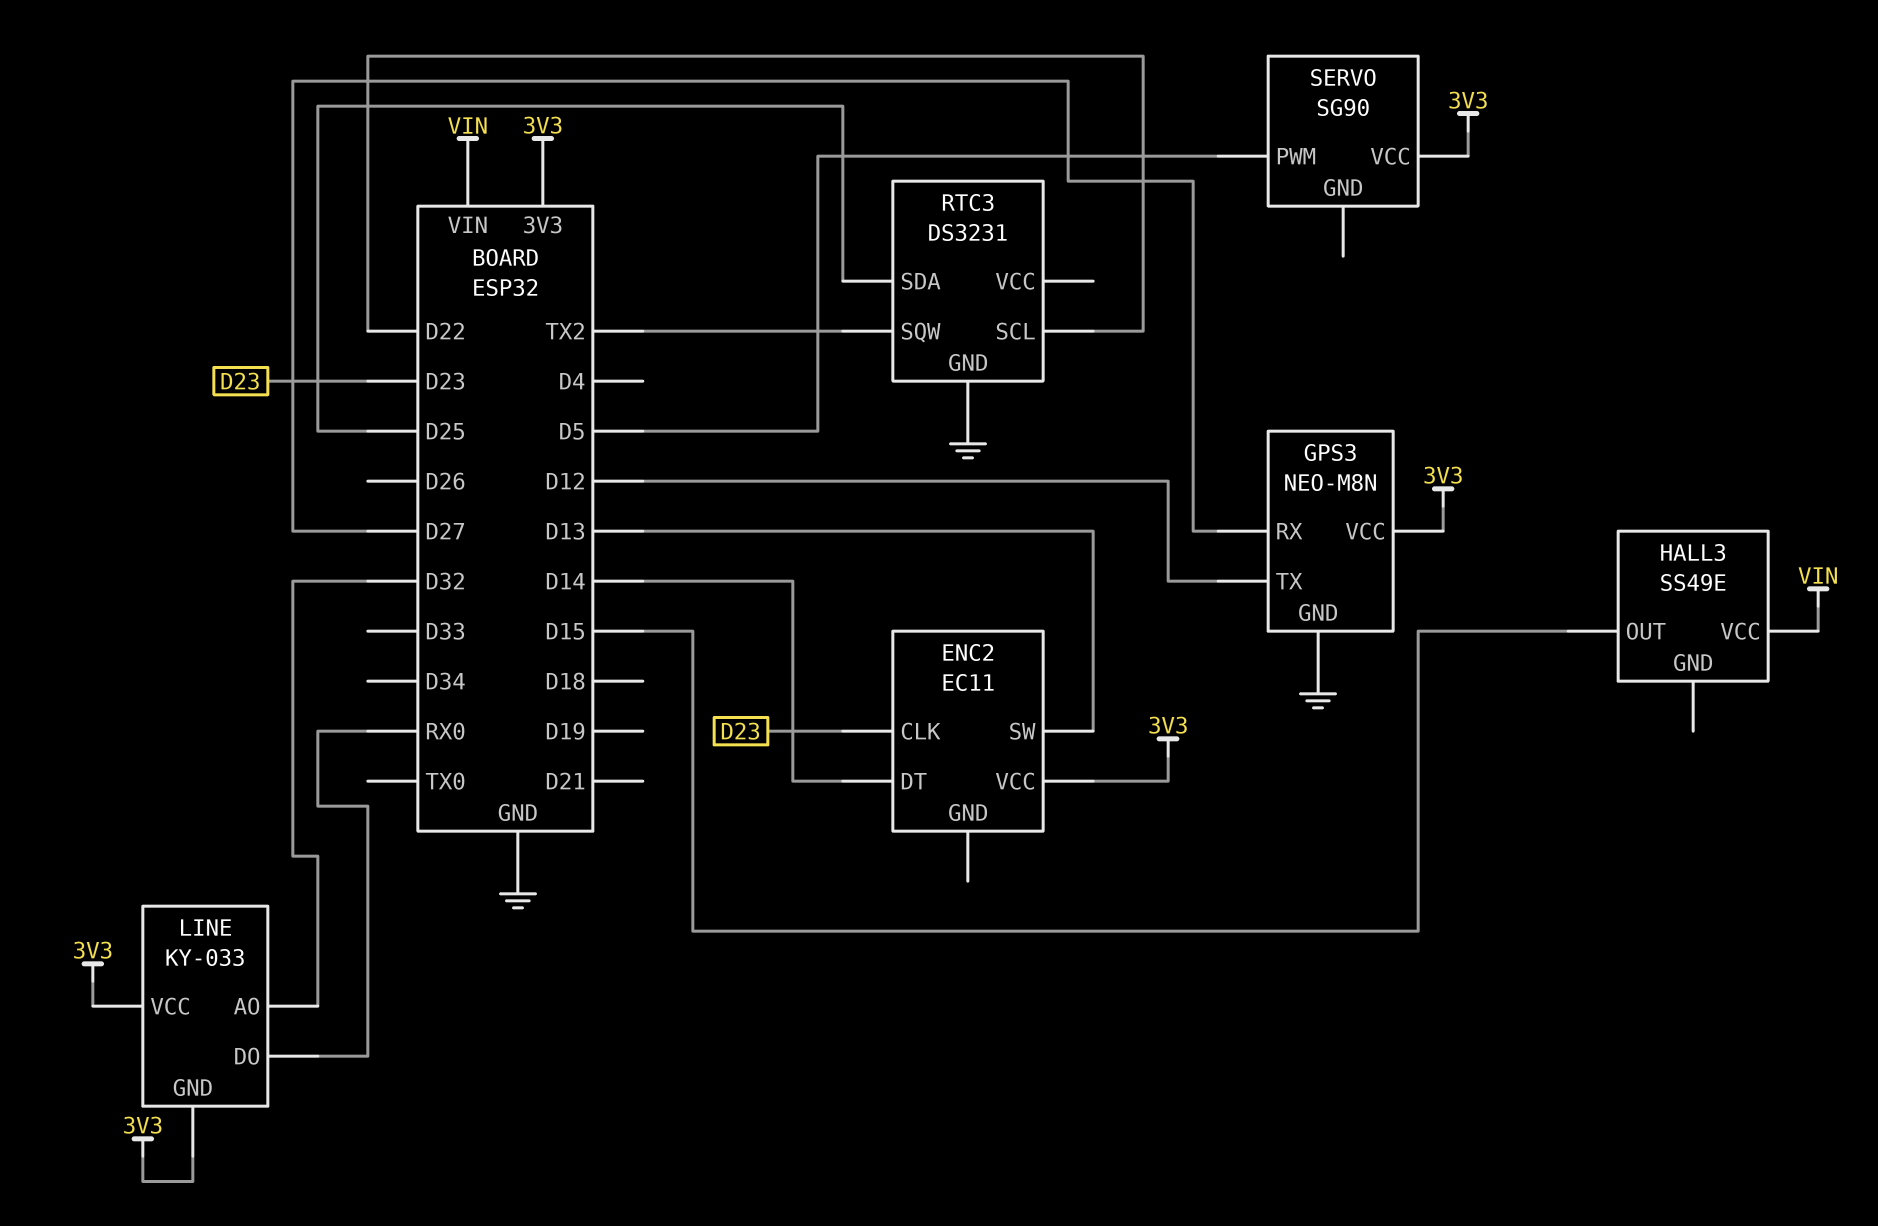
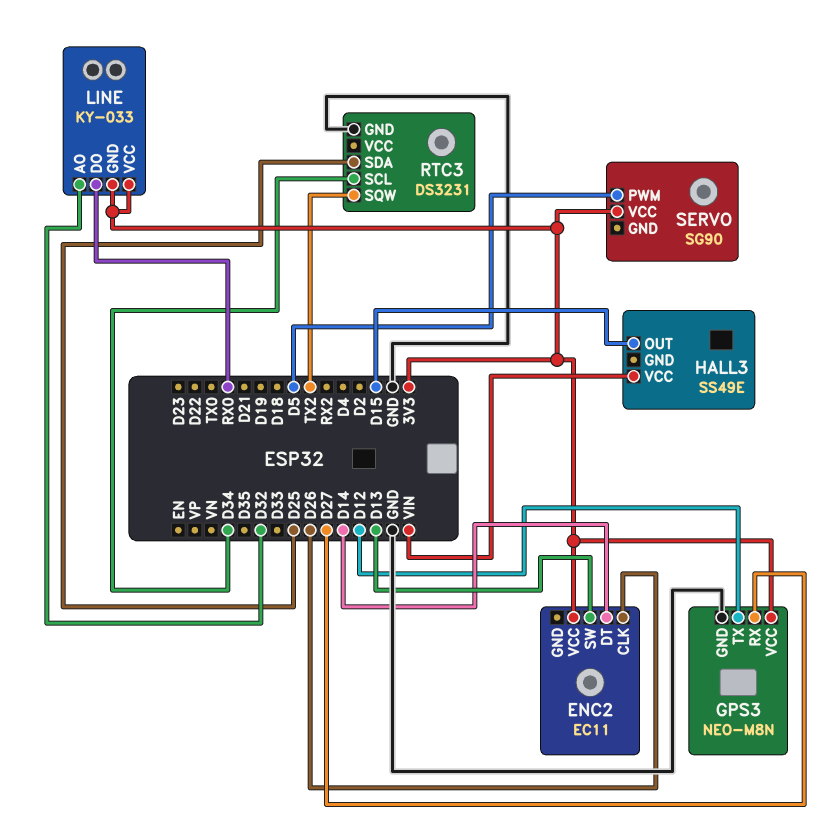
ENC2 pin CLK: D23 -> D26
RTC3 pin SCL: D22 -> D34

